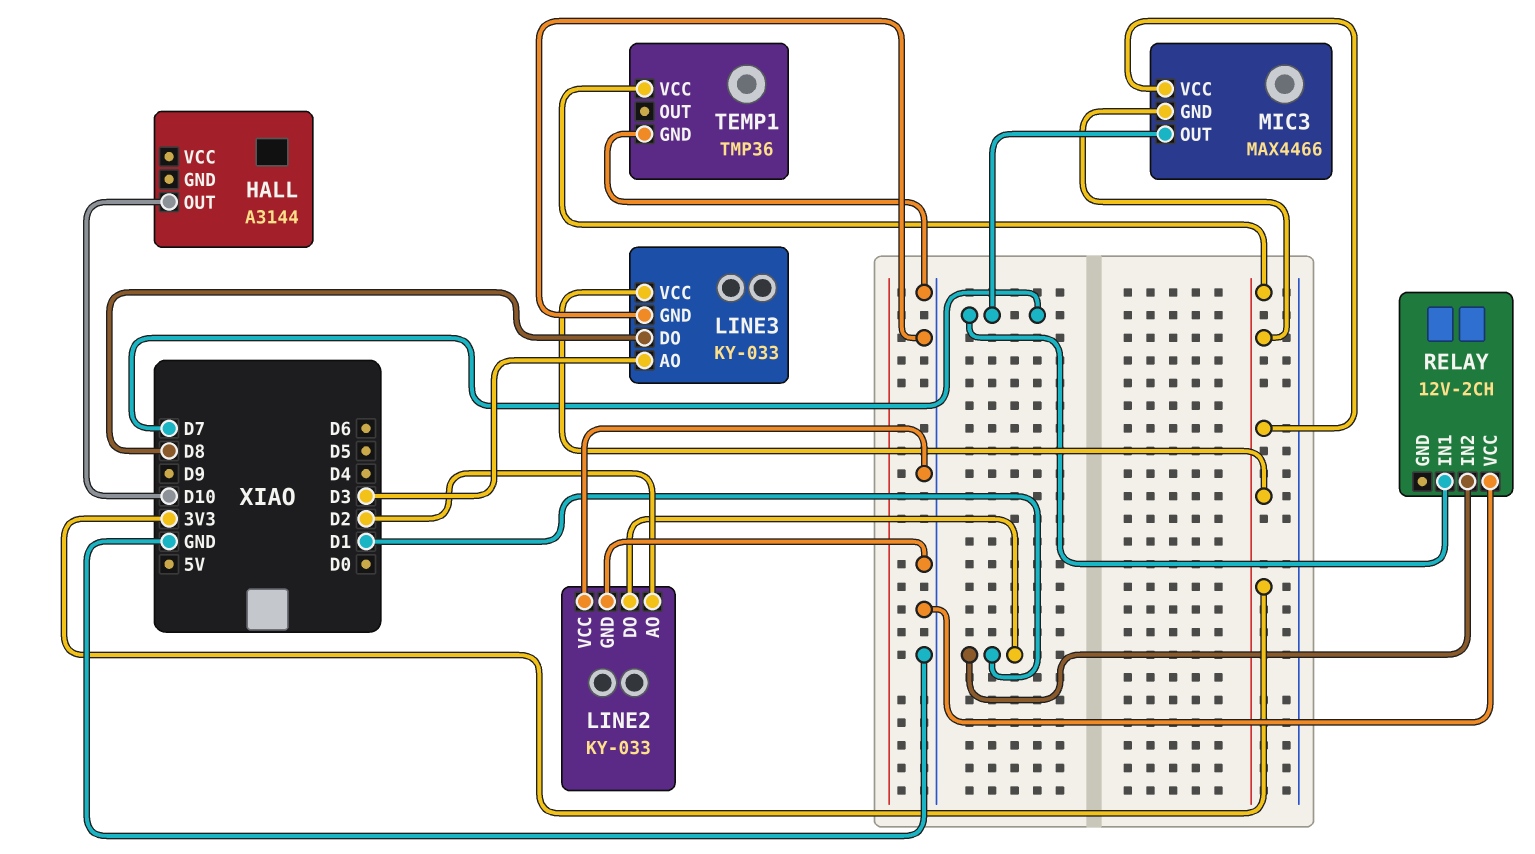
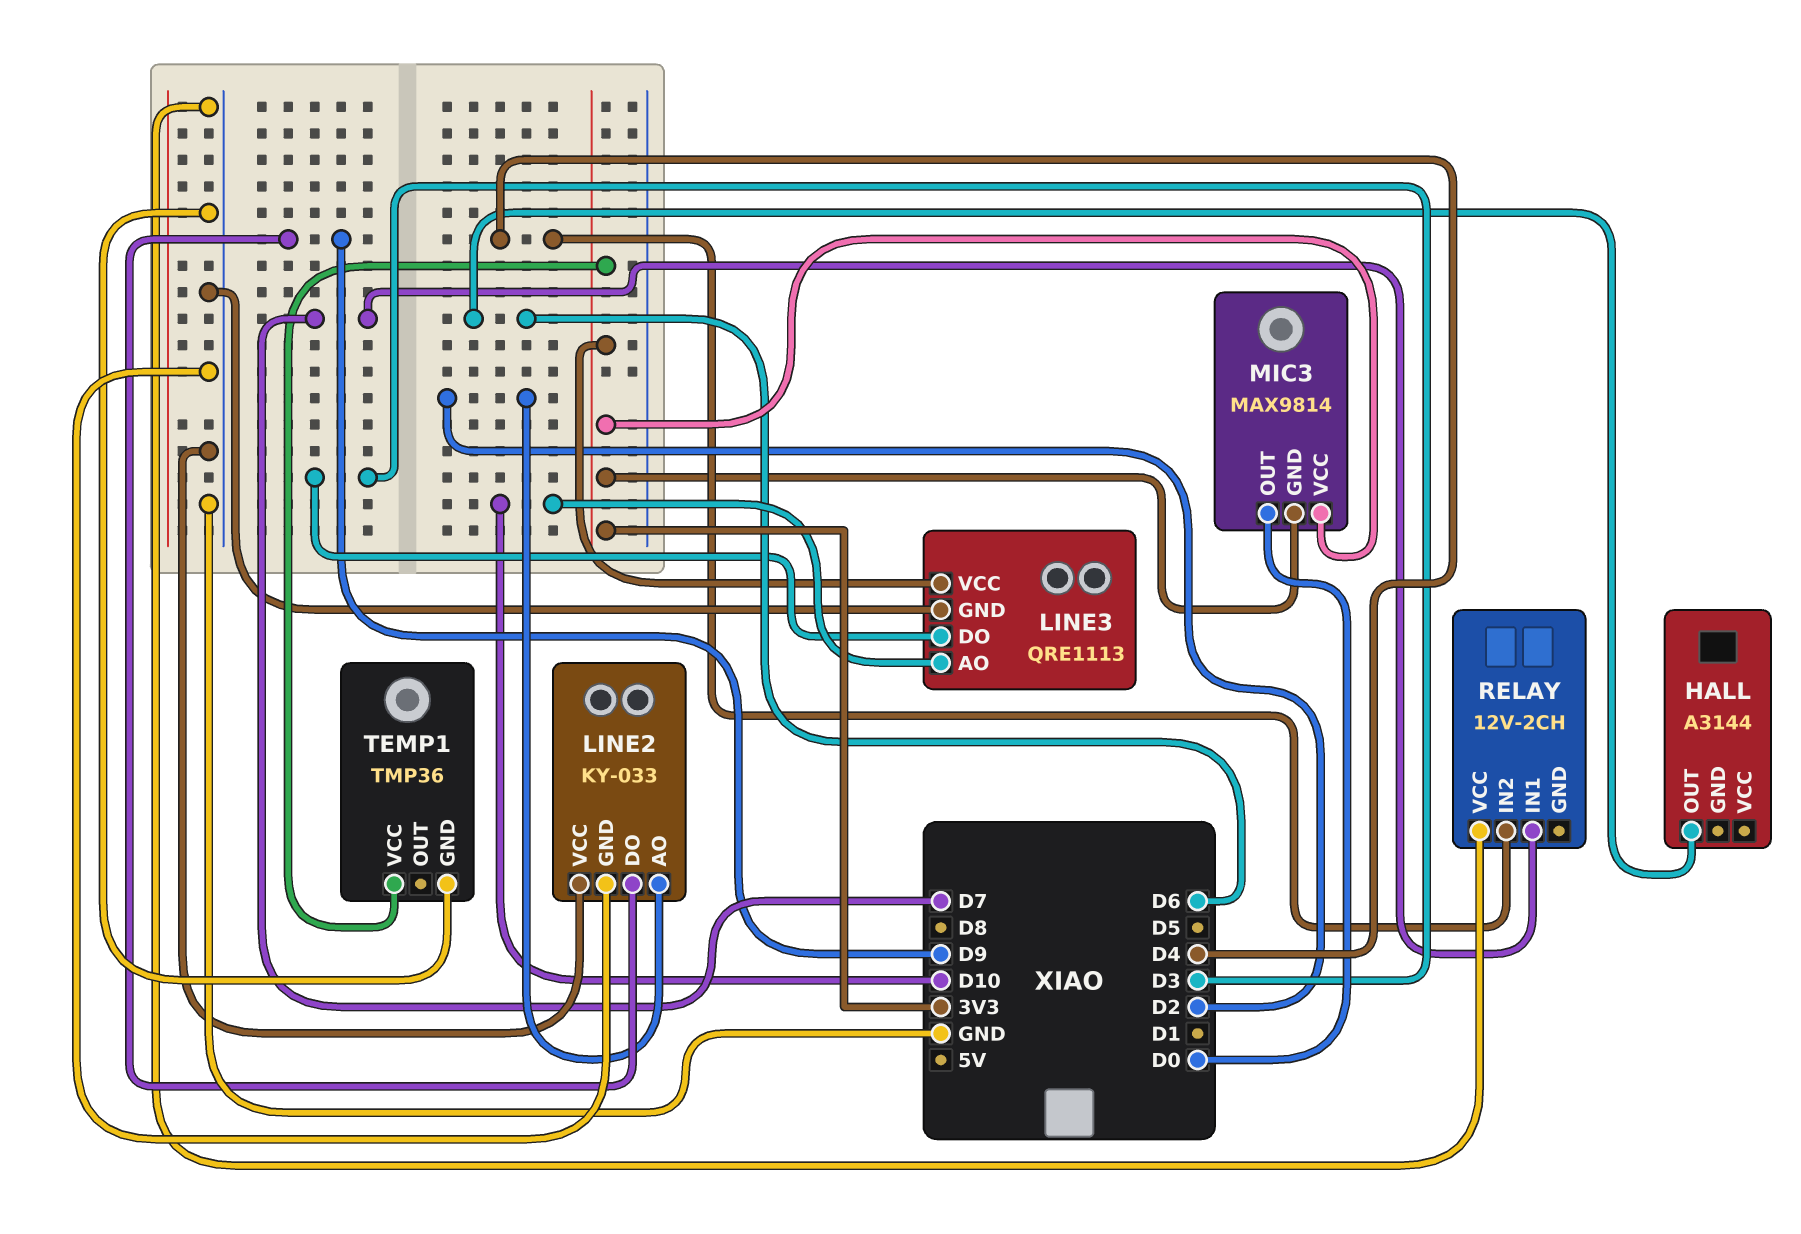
HALL pin OUT: D10 -> D6
LINE2 pin DO: D1 -> D9
LINE3: KY-033 -> QRE1113
LINE3 pin AO: D3 -> D10
LINE3 pin DO: D8 -> D3
MIC3: MAX4466 -> MAX9814
MIC3 pin OUT: D7 -> D0
RELAY pin IN2: D1 -> D4

